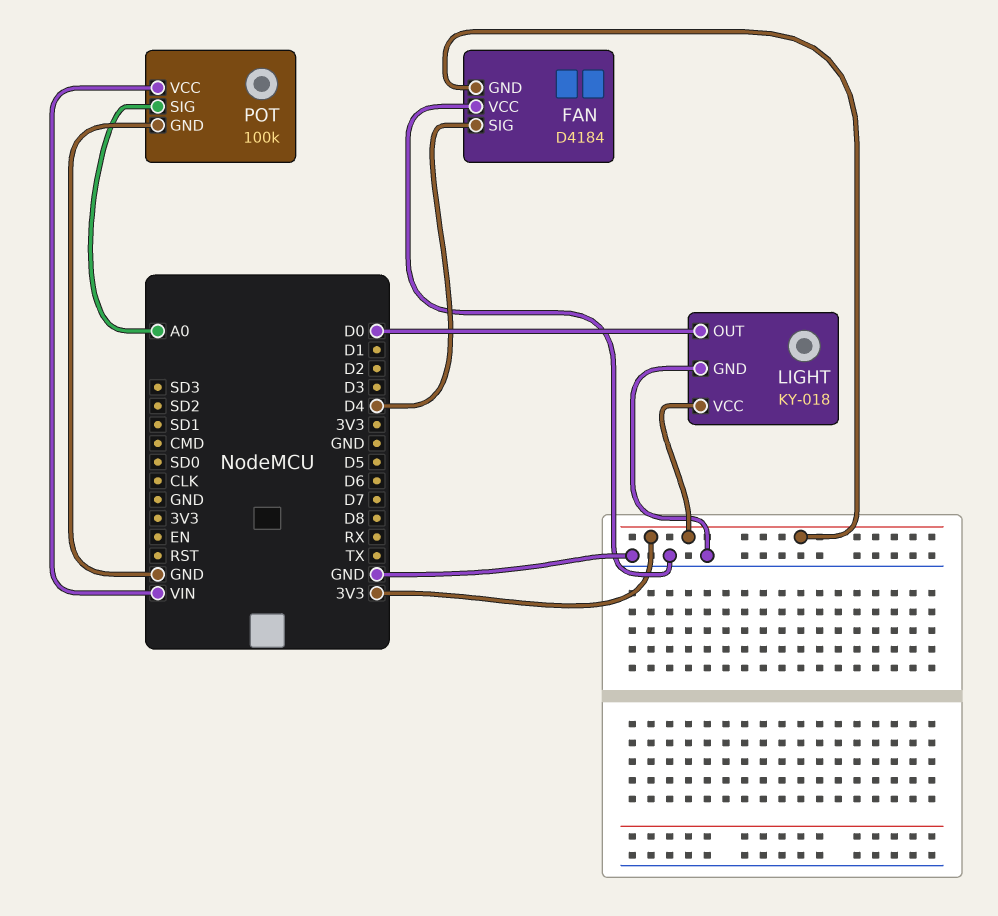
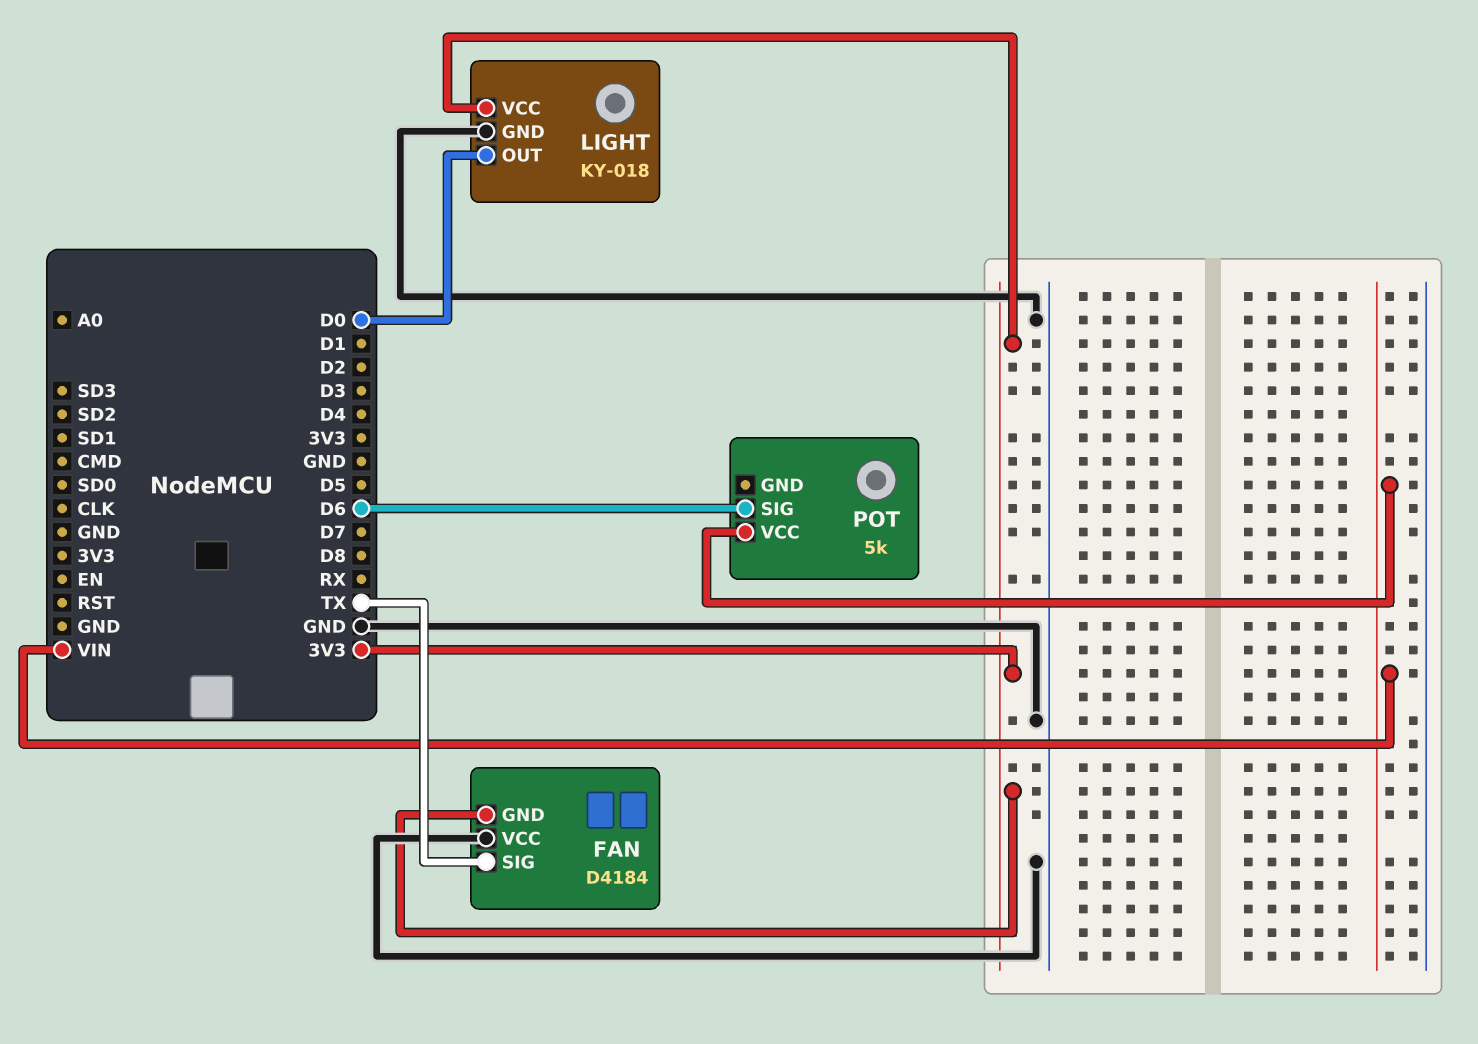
FAN pin SIG: D4 -> TX
POT: 100k -> 5k
POT pin GND: GND -> none
POT pin SIG: A0 -> D6

